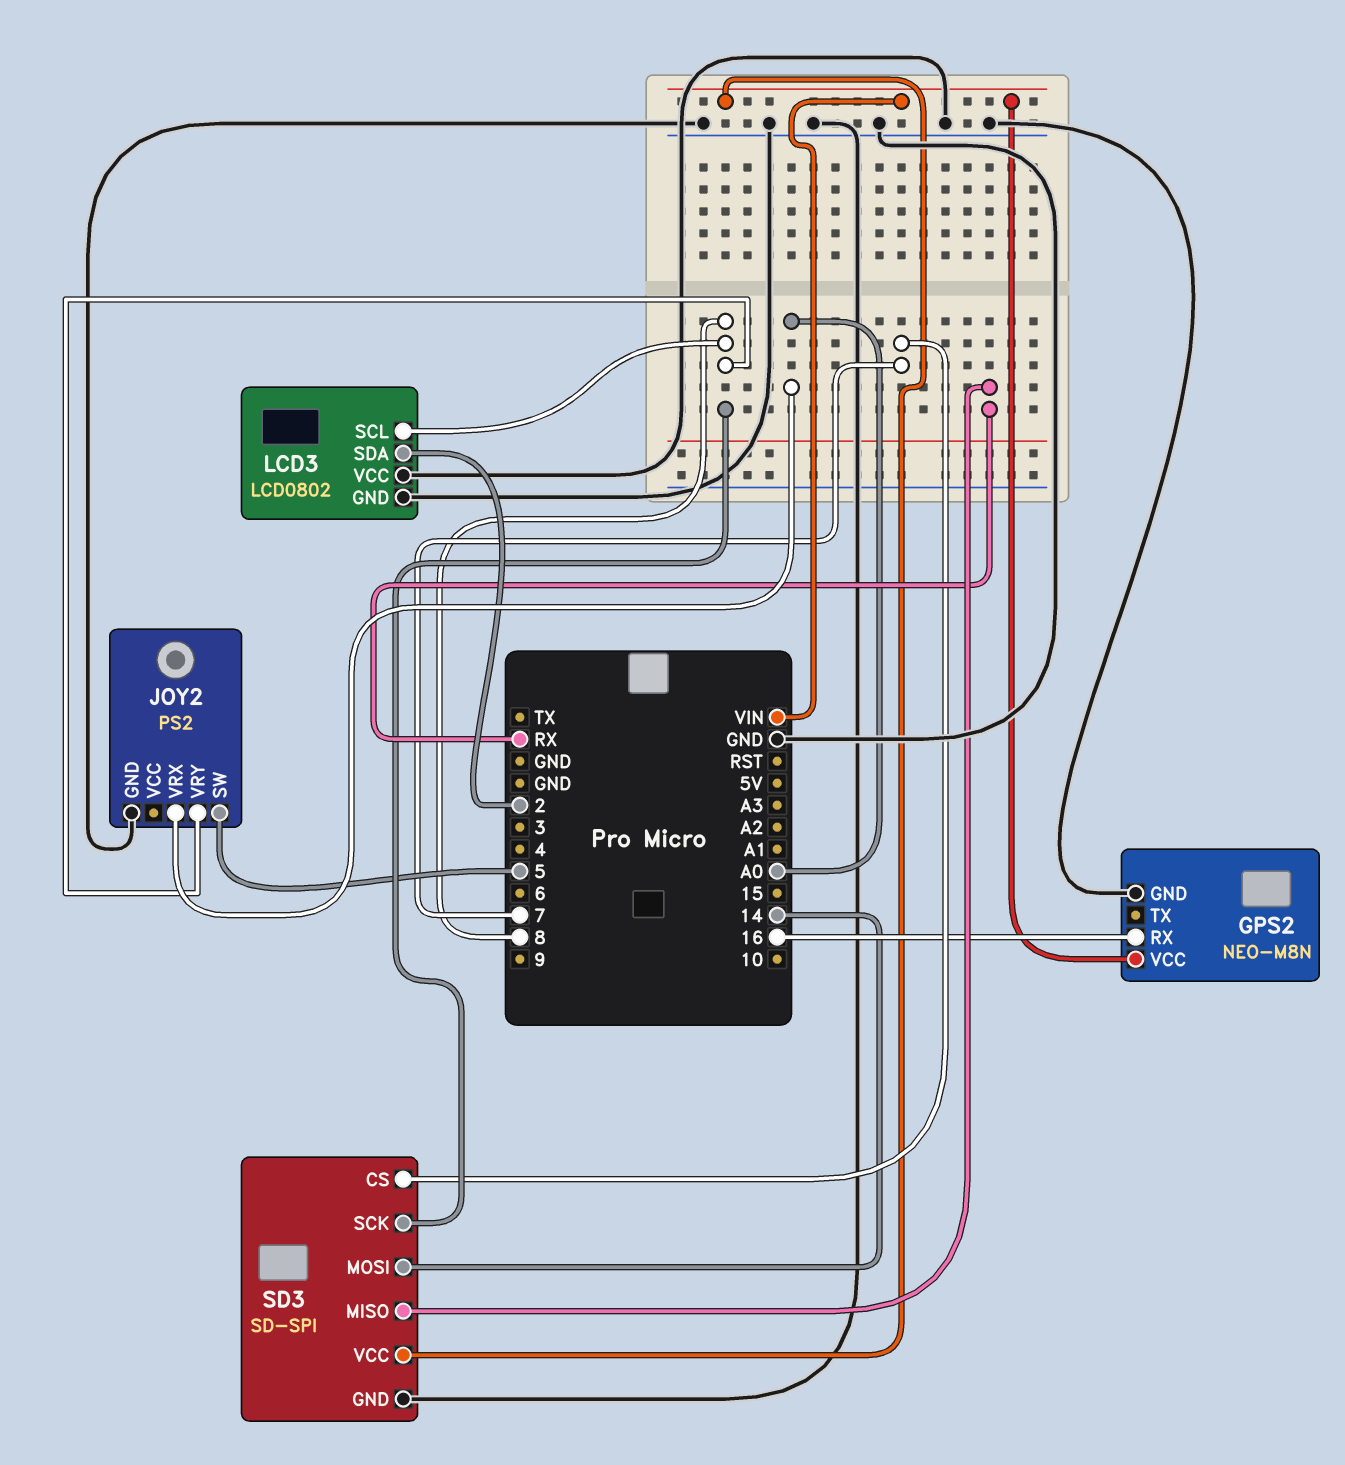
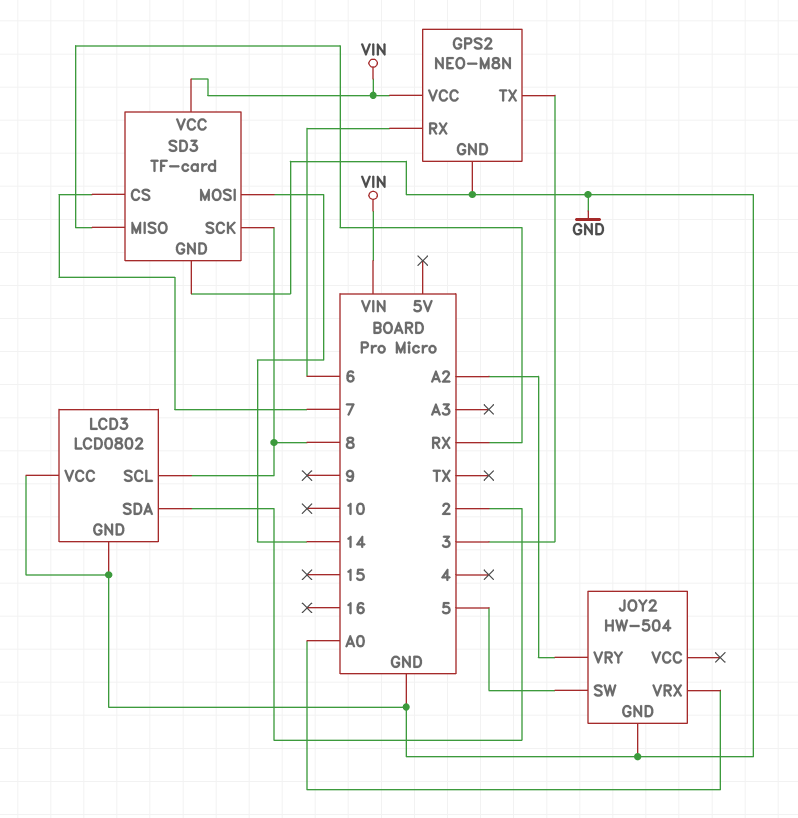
GPS2 pin RX: 16 -> 6
GPS2 pin TX: none -> 3
JOY2: PS2 -> HW-504
JOY2 pin VRY: 8 -> A2
SD3: SD-SPI -> TF-card

